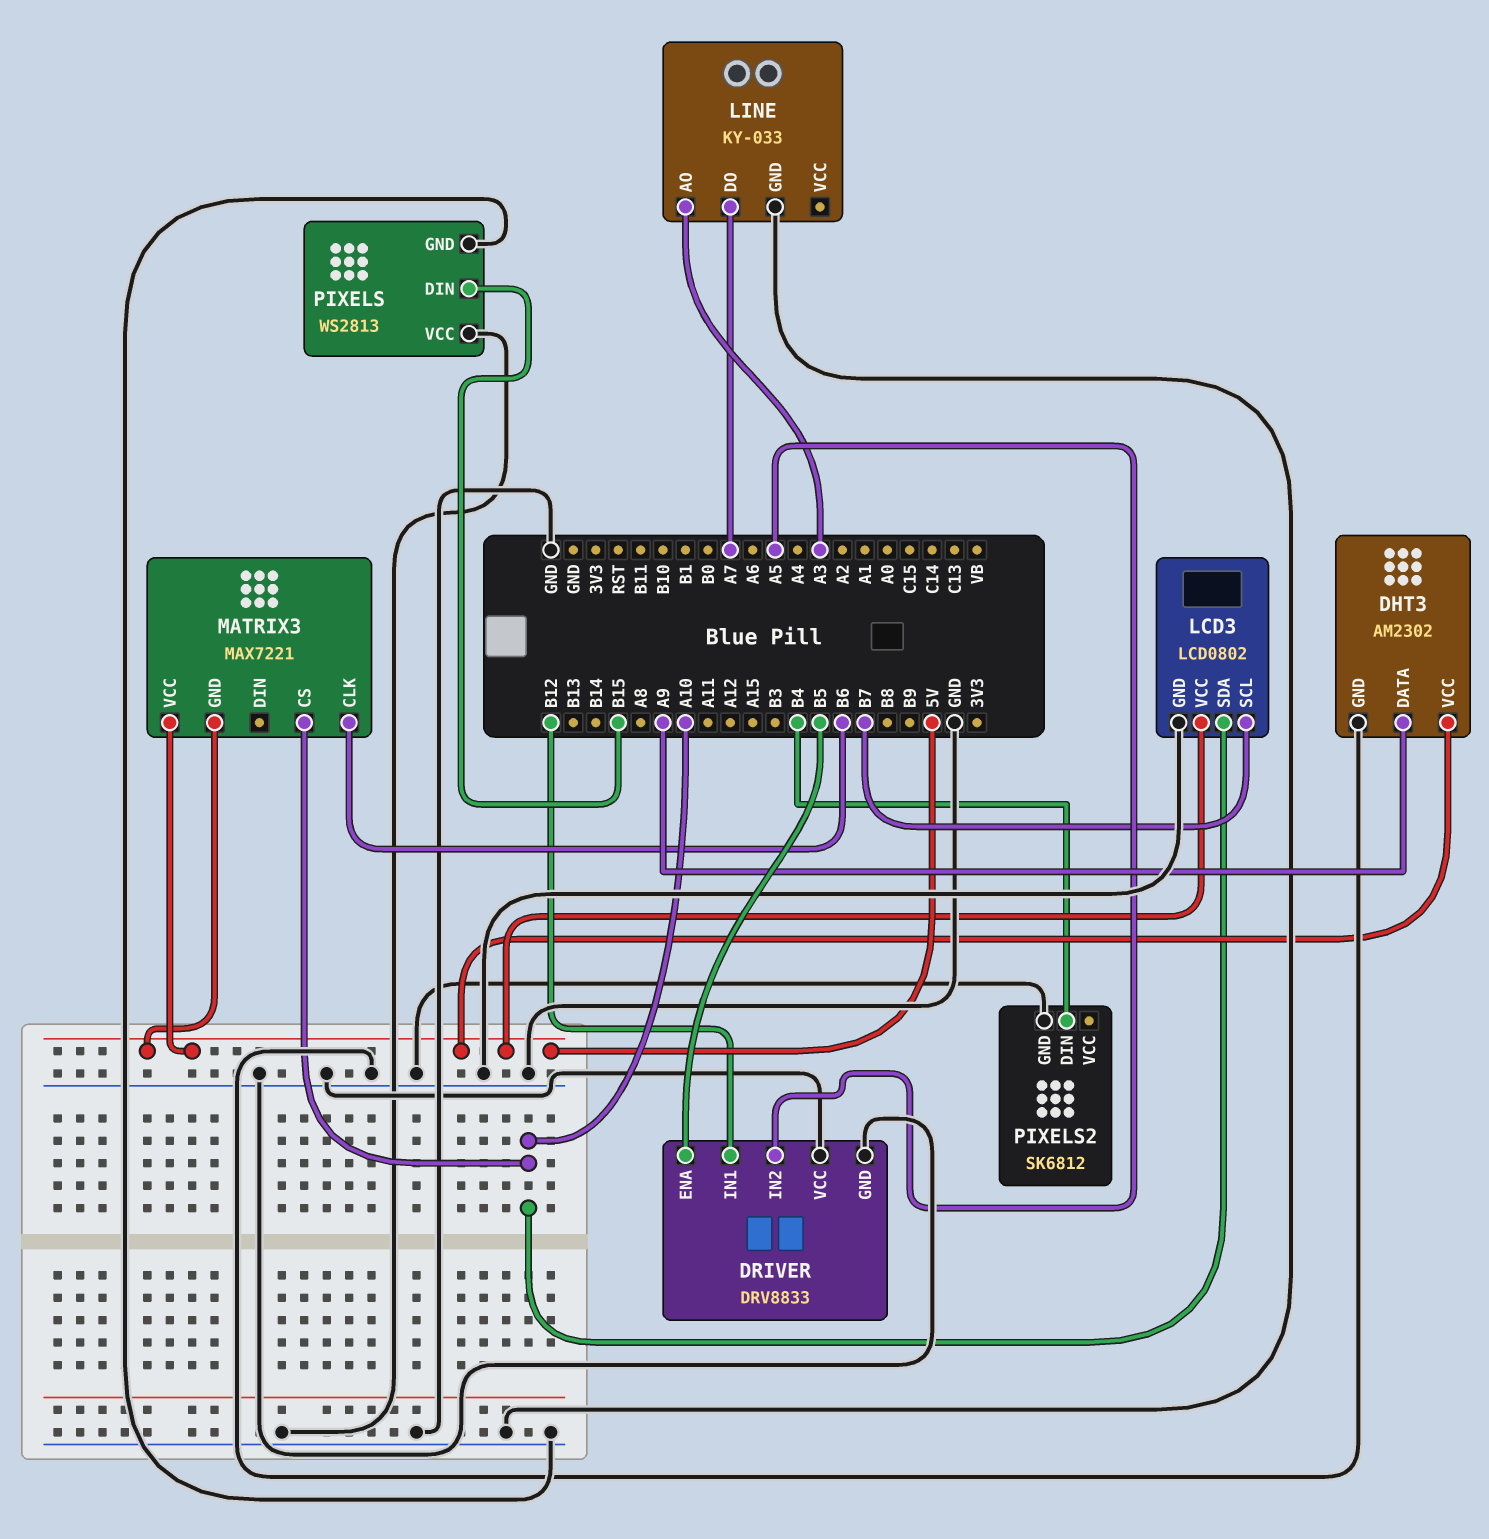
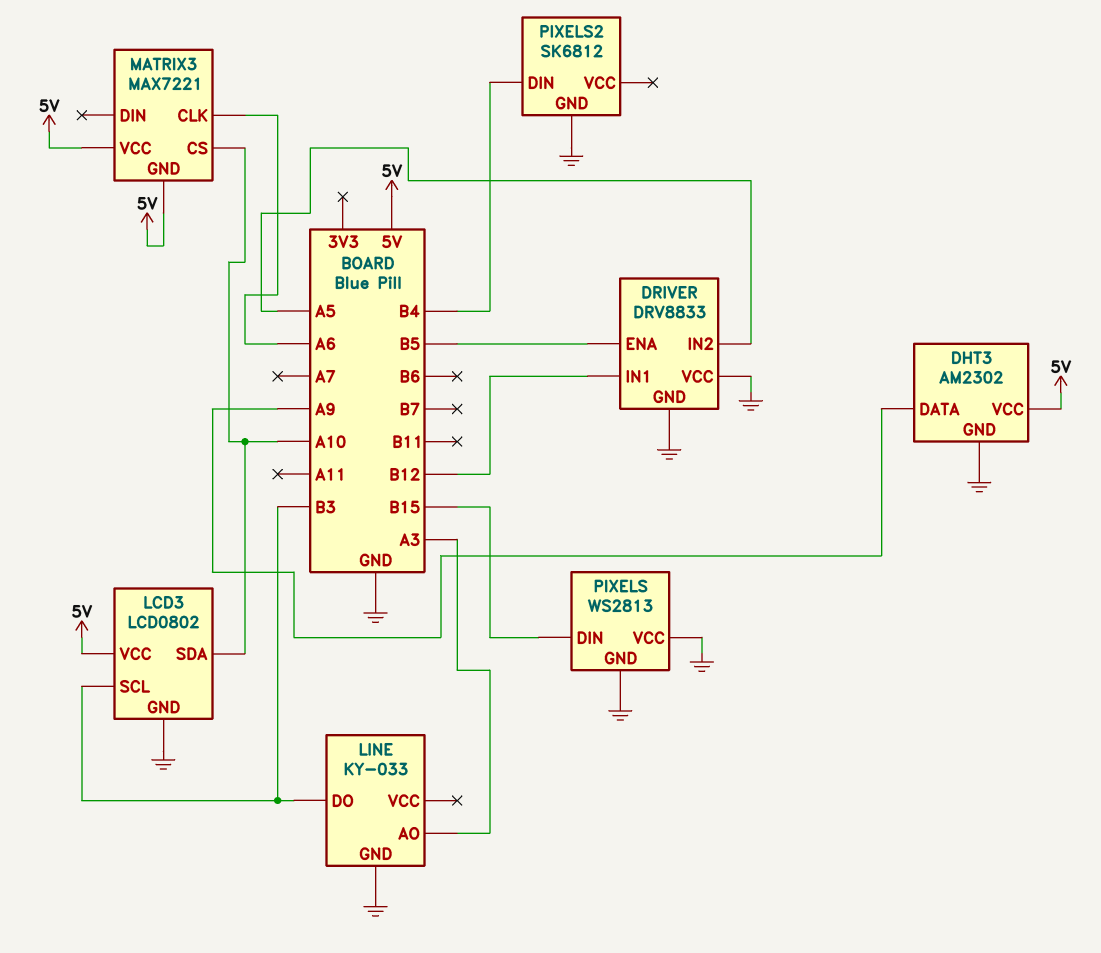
LCD3 pin SCL: B7 -> B3
LINE pin DO: A7 -> B3
MATRIX3 pin CLK: B6 -> A6

